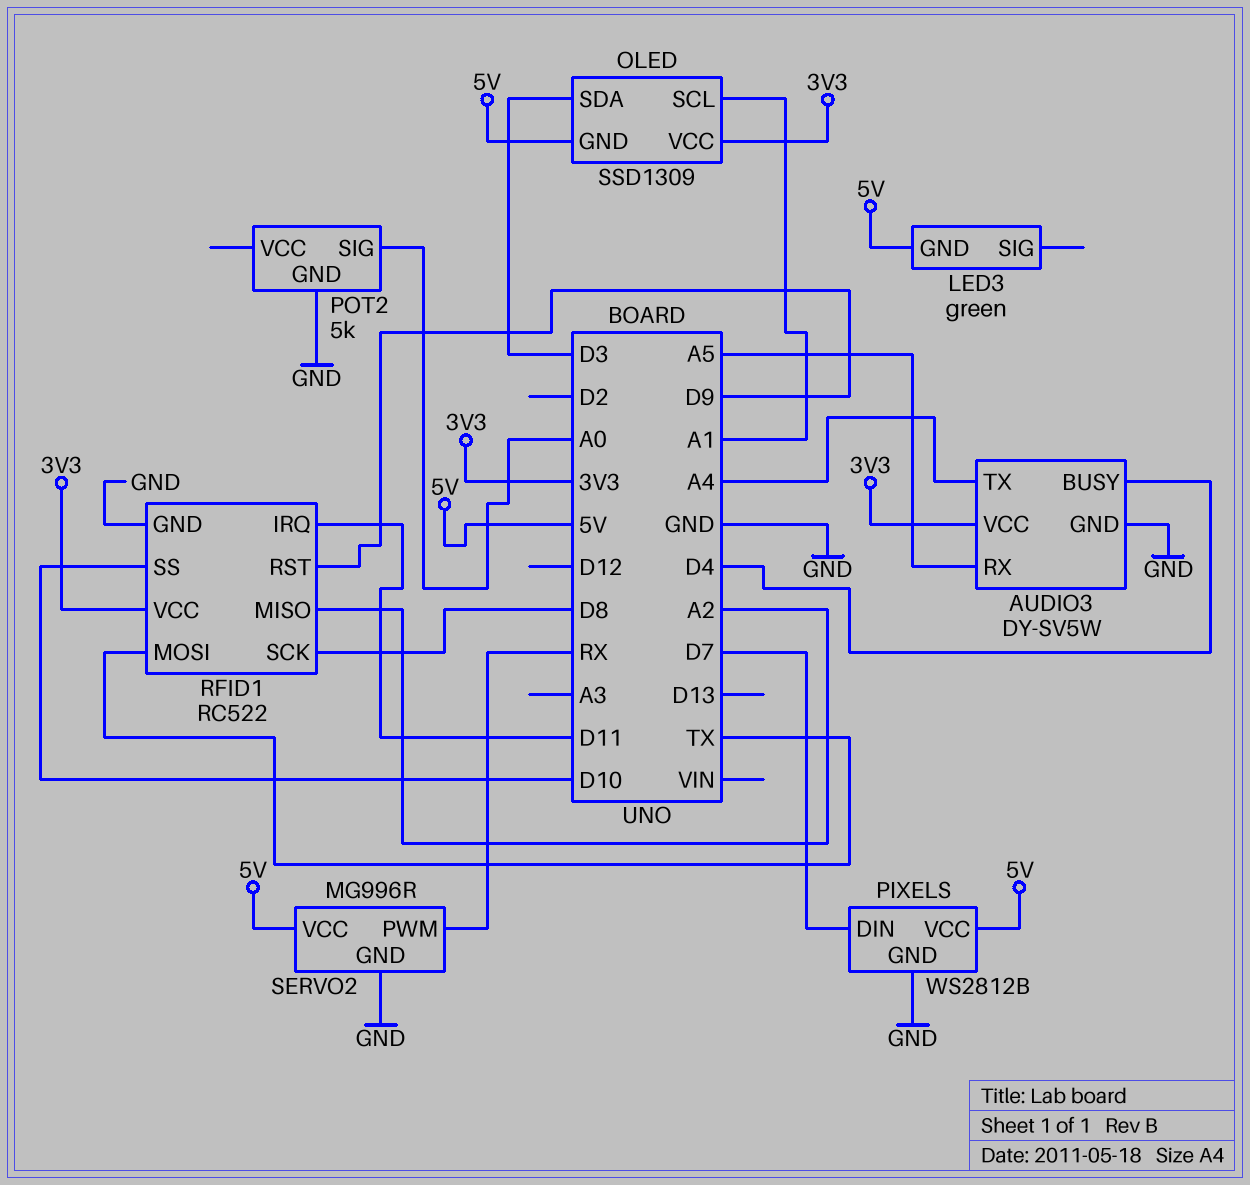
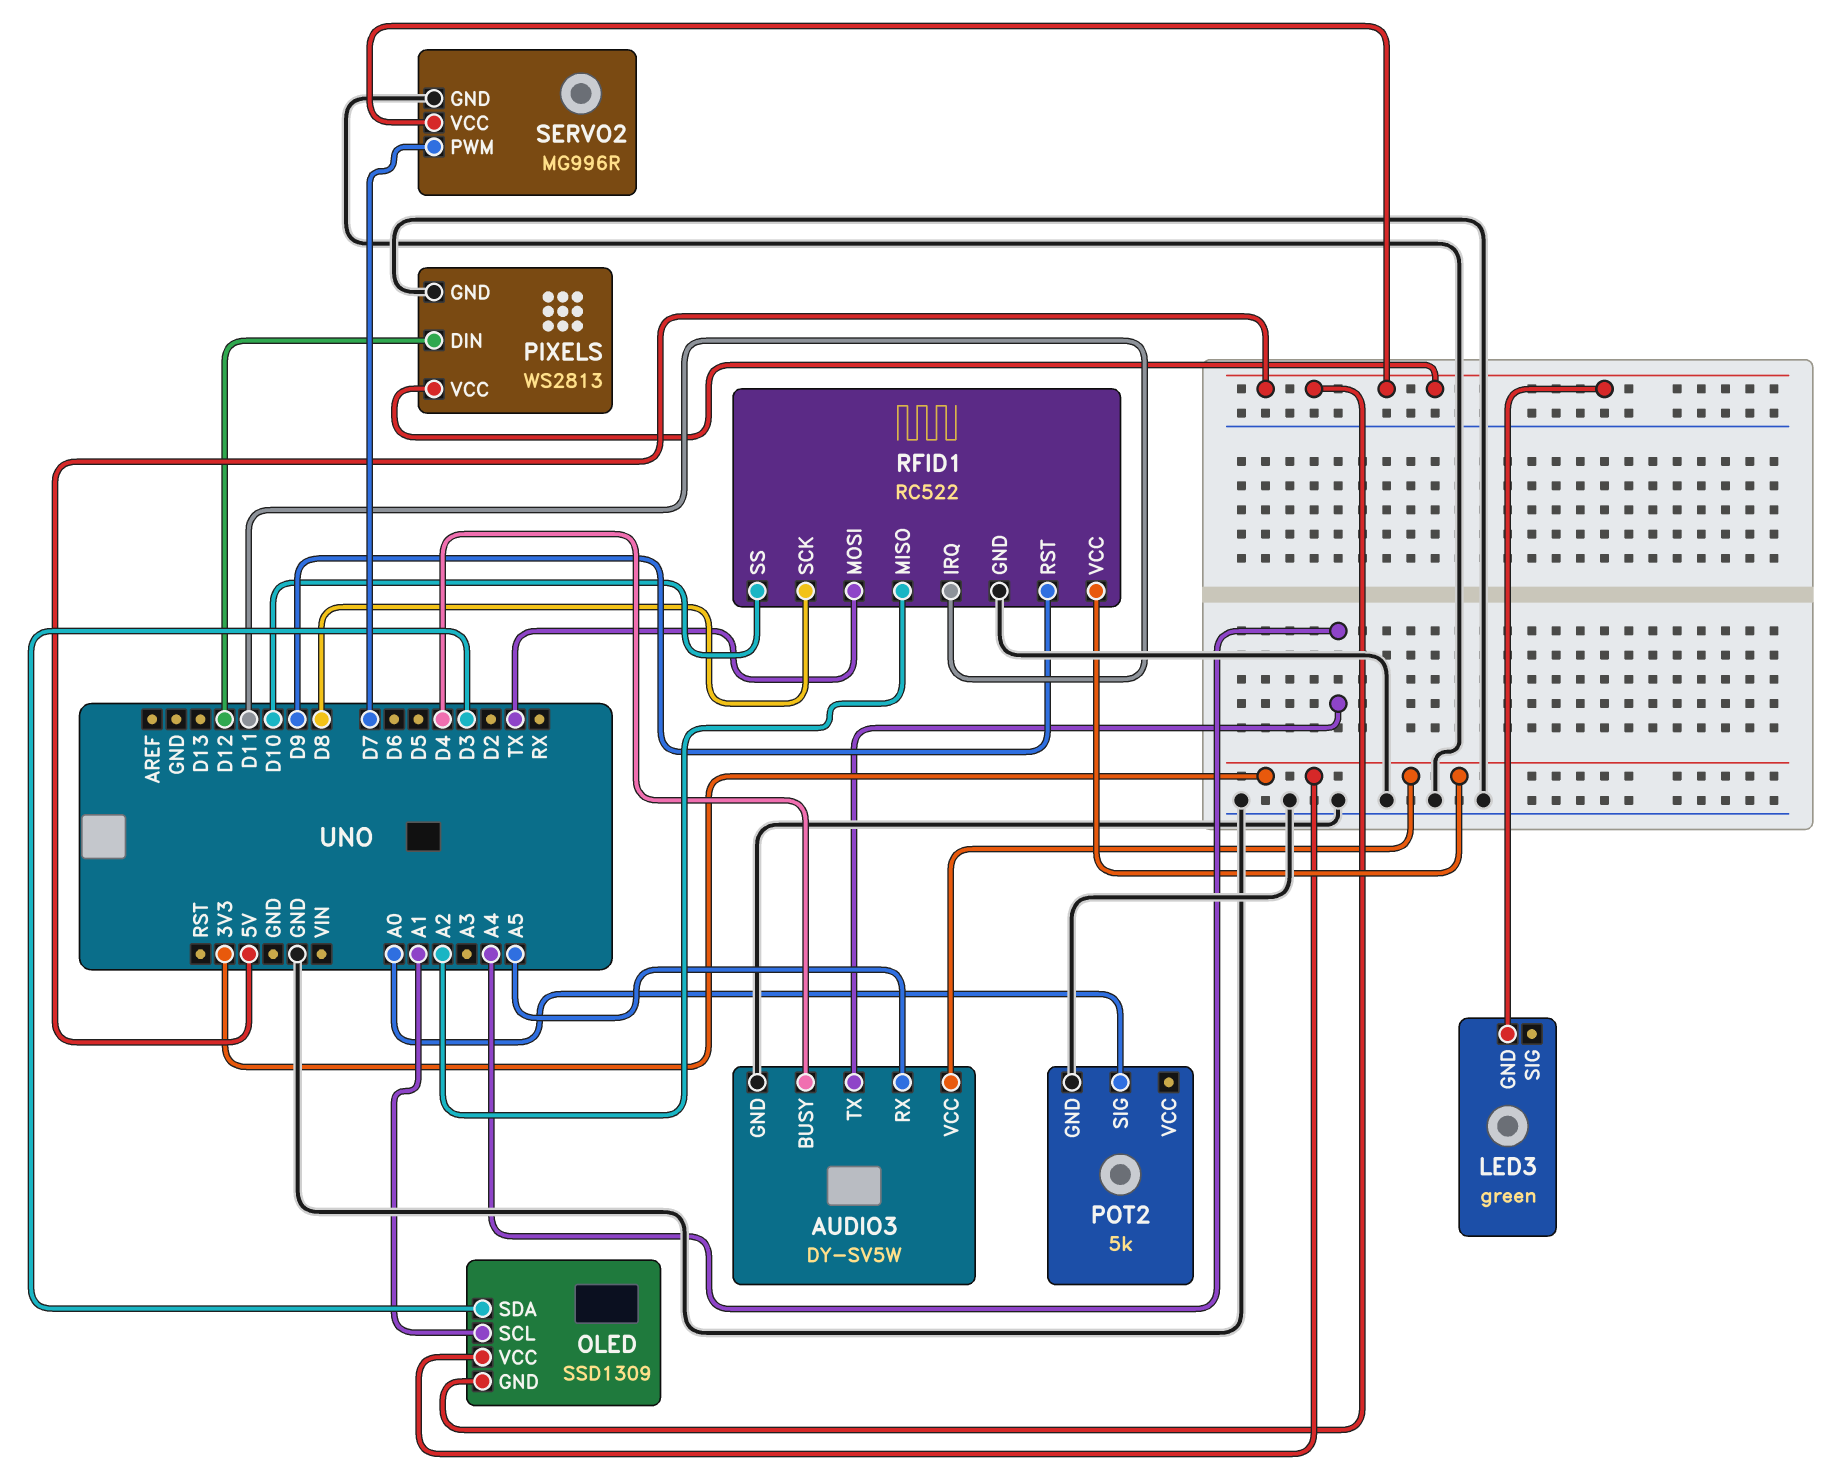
PIXELS: WS2812B -> WS2813
PIXELS pin DIN: D7 -> D12
SERVO2 pin PWM: RX -> D7

